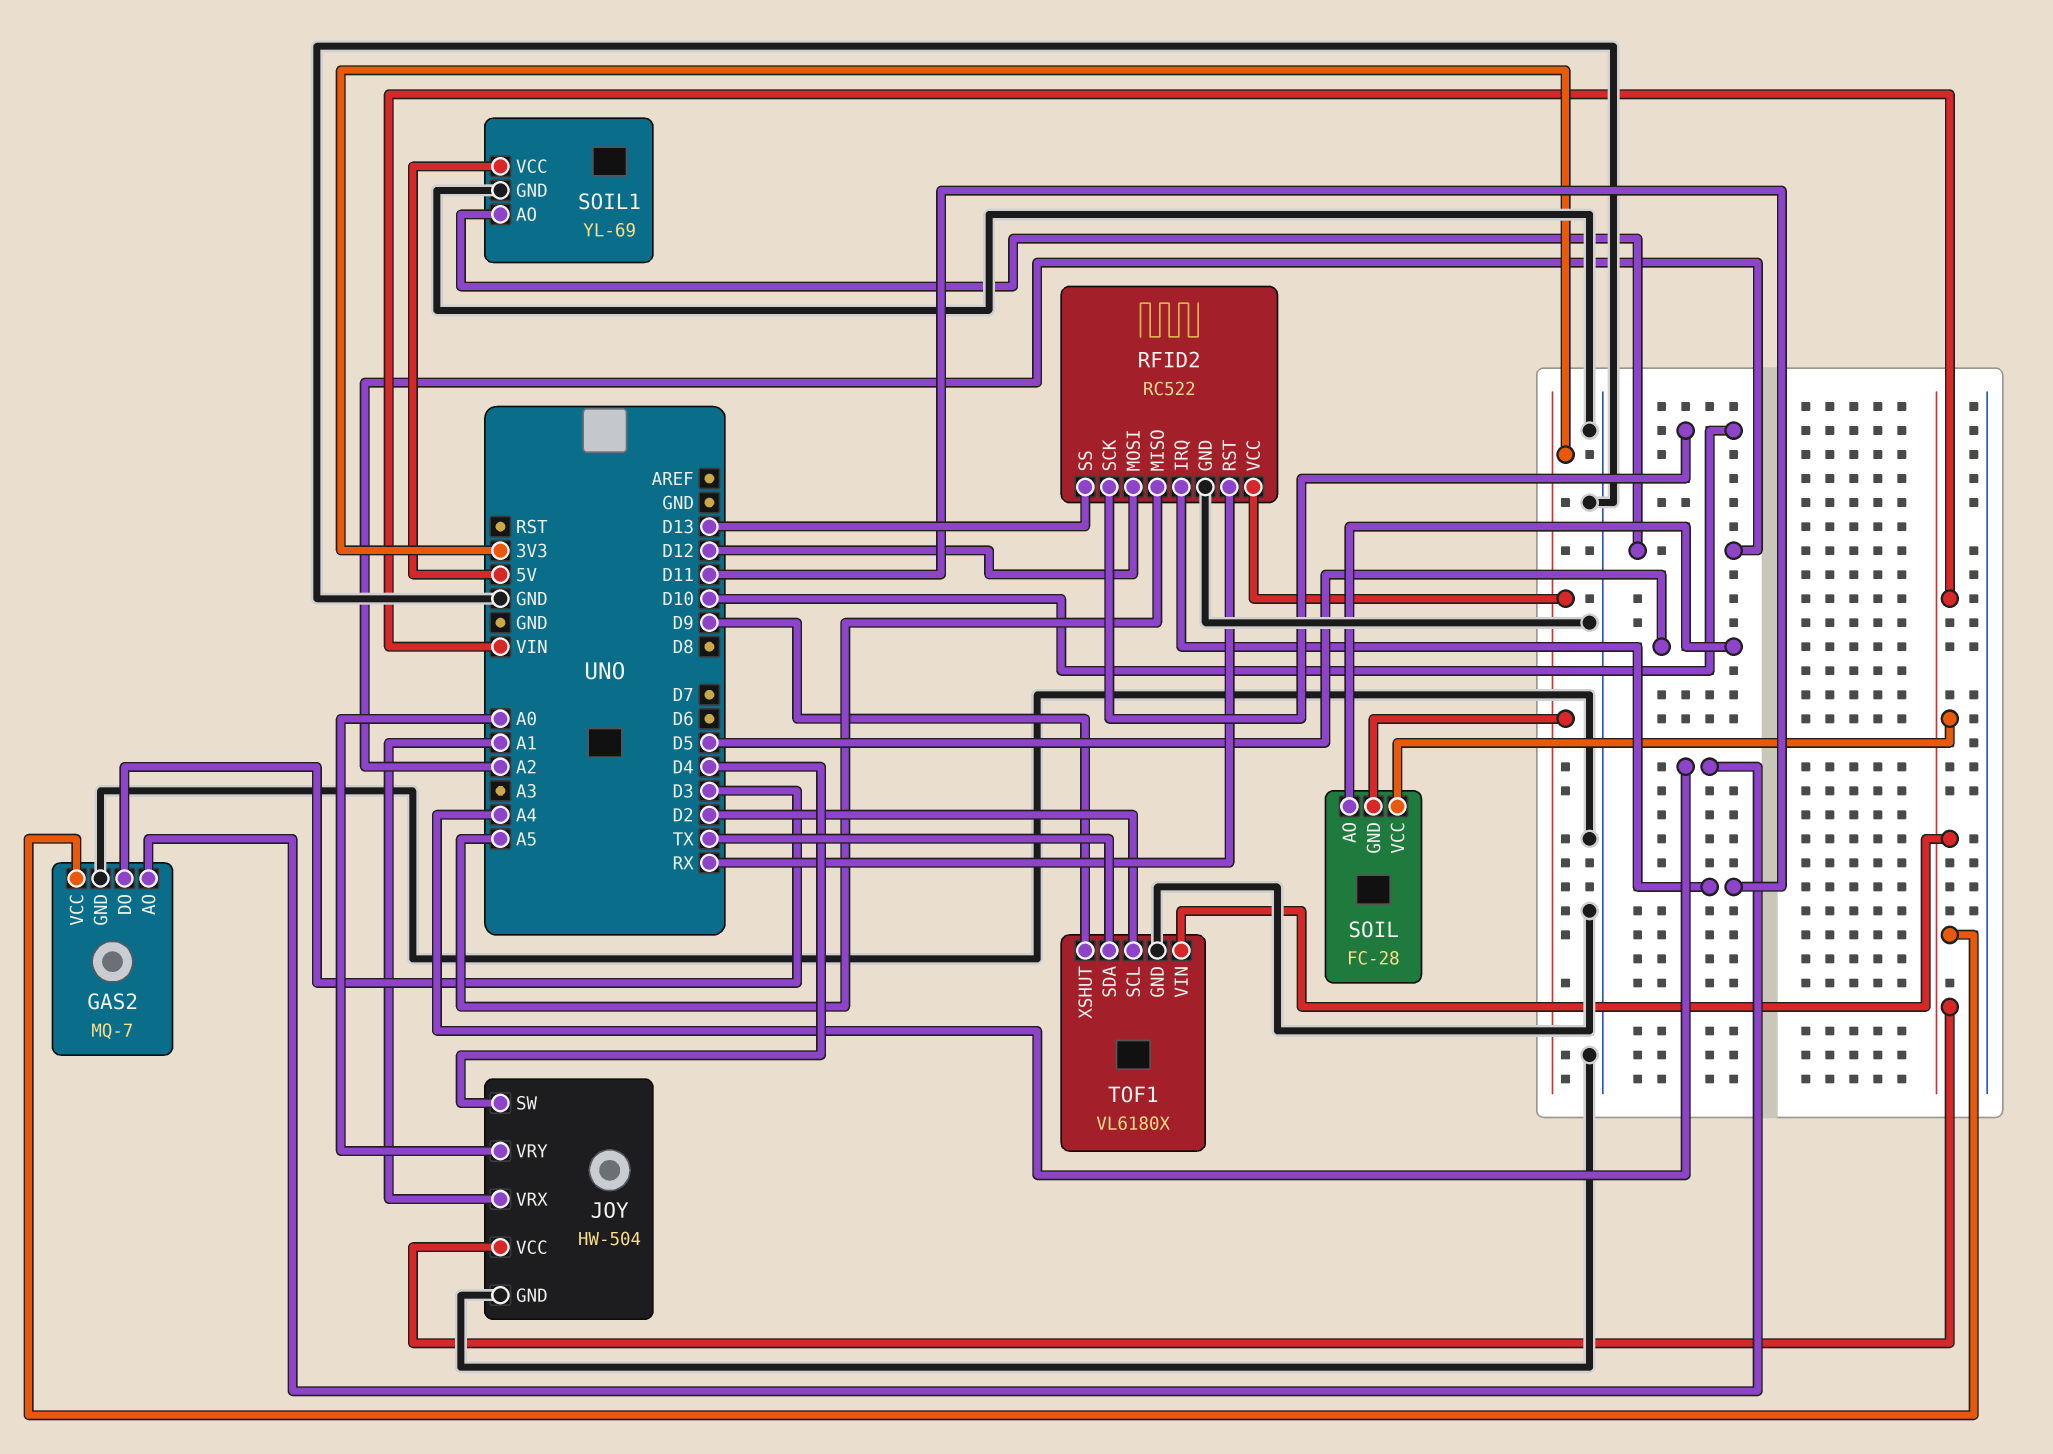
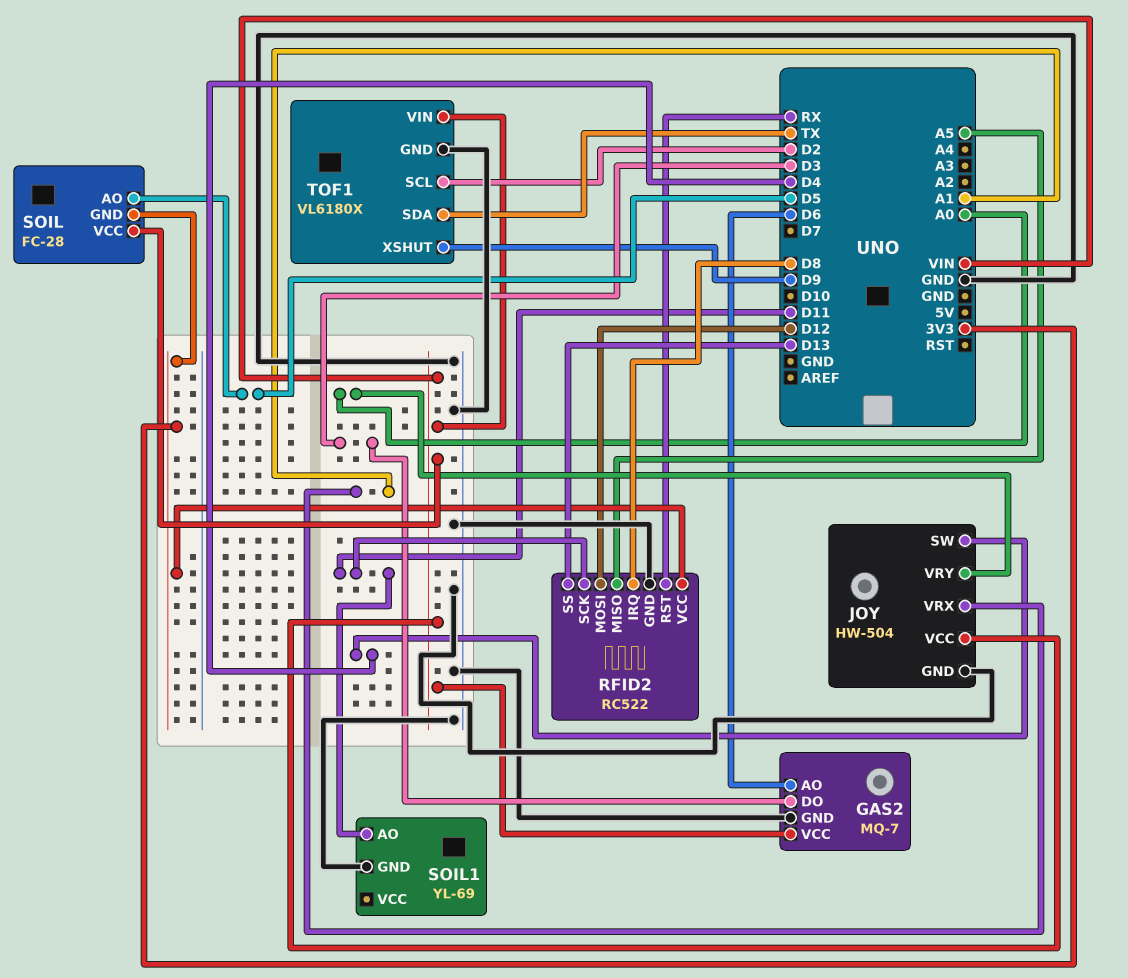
GAS2 pin AO: A4 -> D6
RFID2 pin IRQ: D11 -> D8
RFID2 pin SCK: D10 -> D11
SOIL1 pin AO: A2 -> D11
SOIL1 pin VCC: 5V -> none

